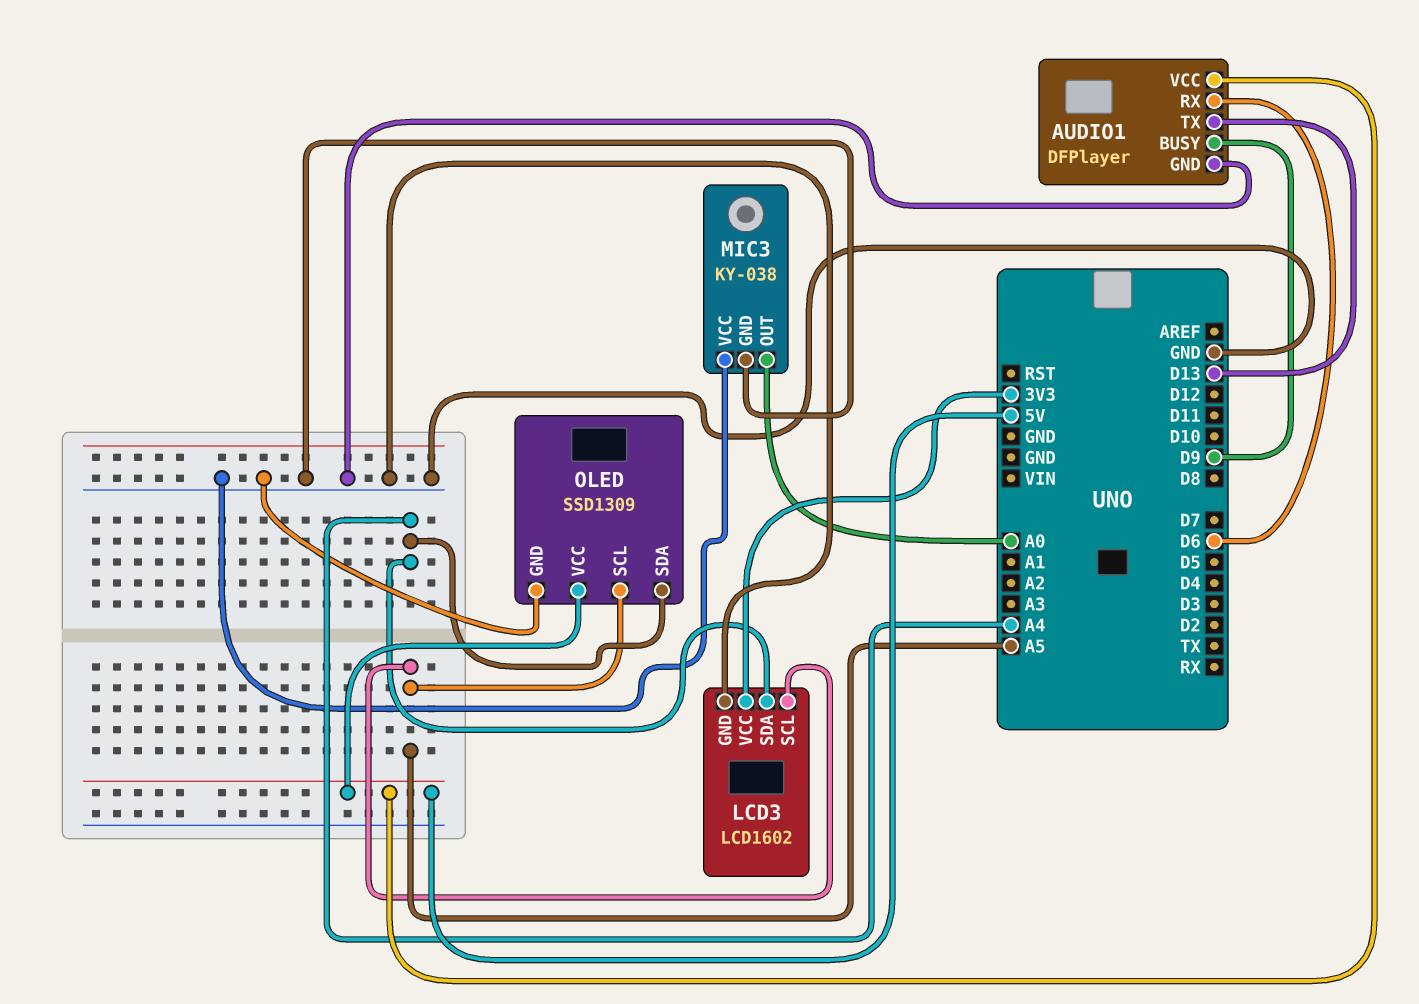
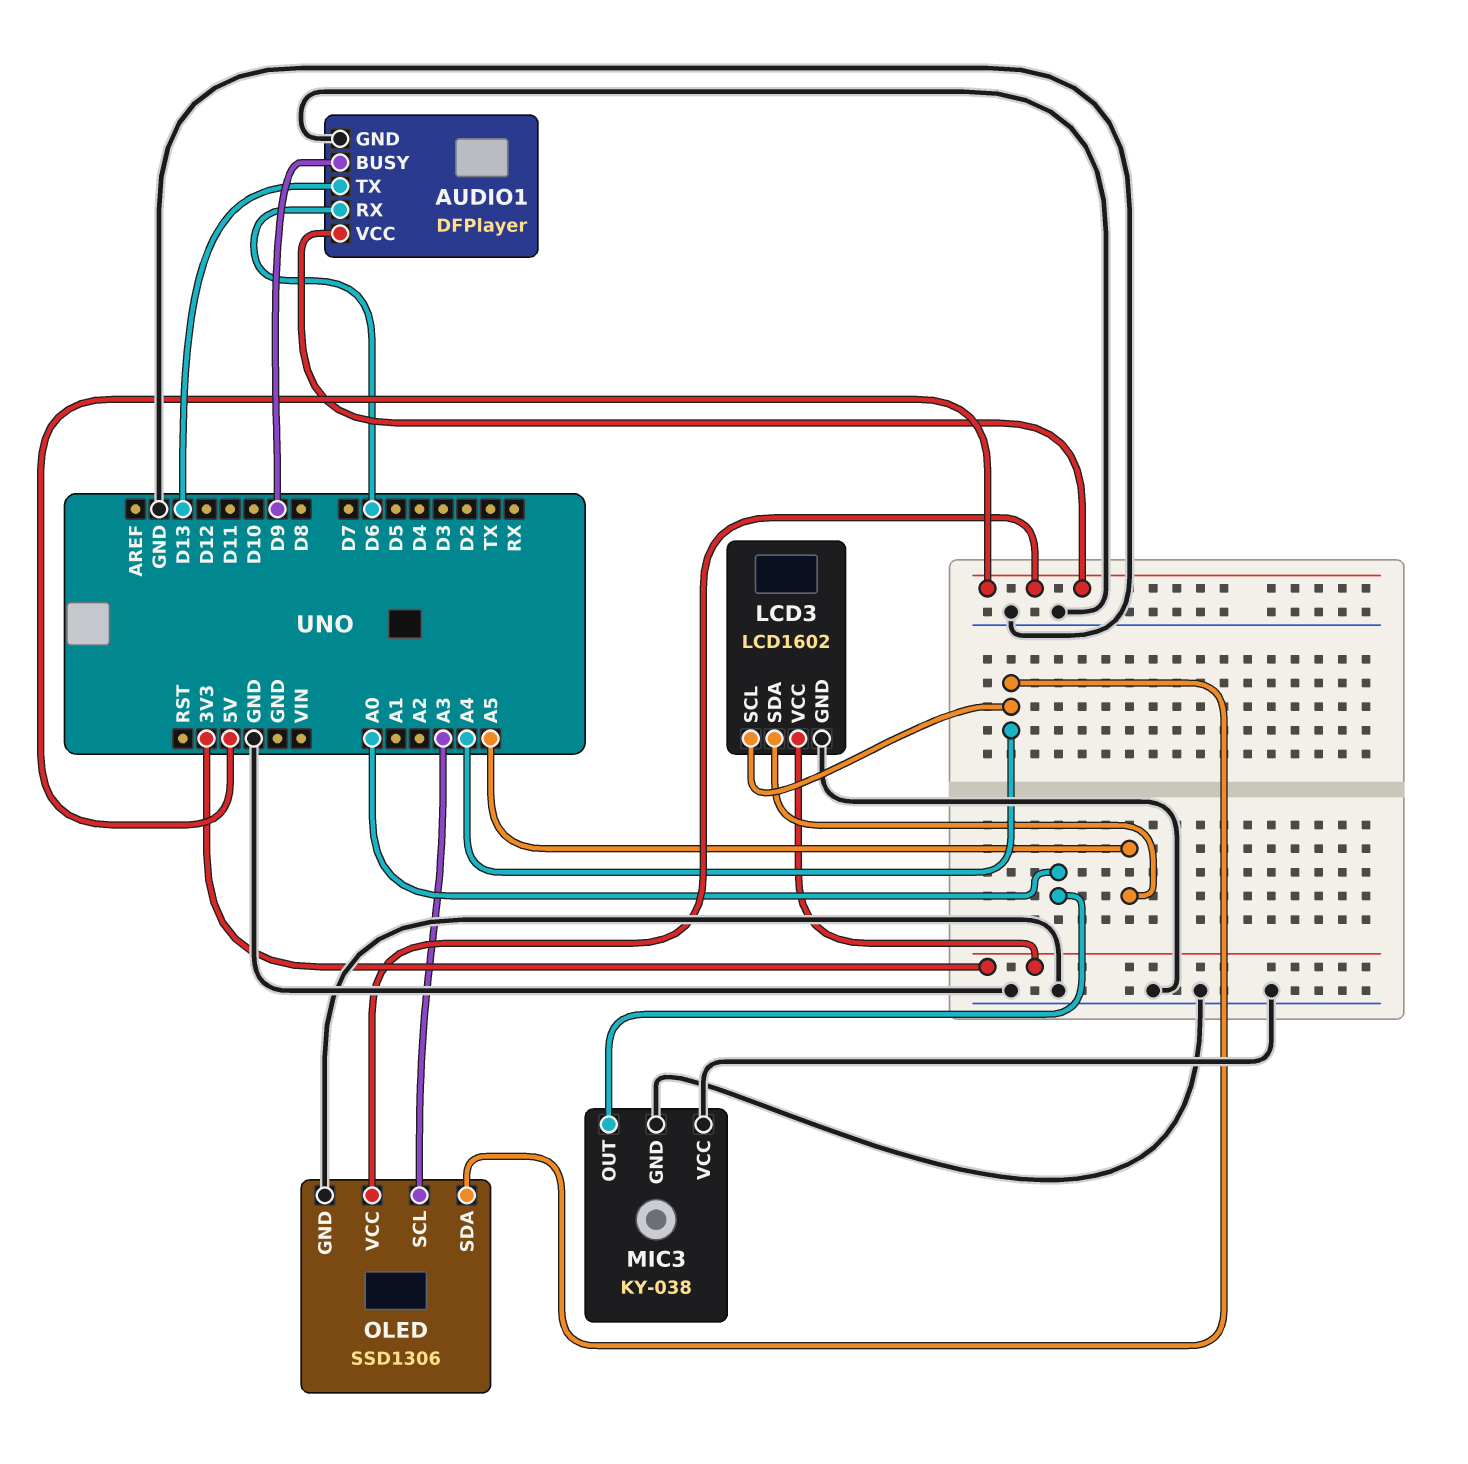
LCD3 pin SCL: A5 -> A4
LCD3 pin SDA: A4 -> A5
OLED: SSD1309 -> SSD1306
OLED pin SCL: A5 -> A3

